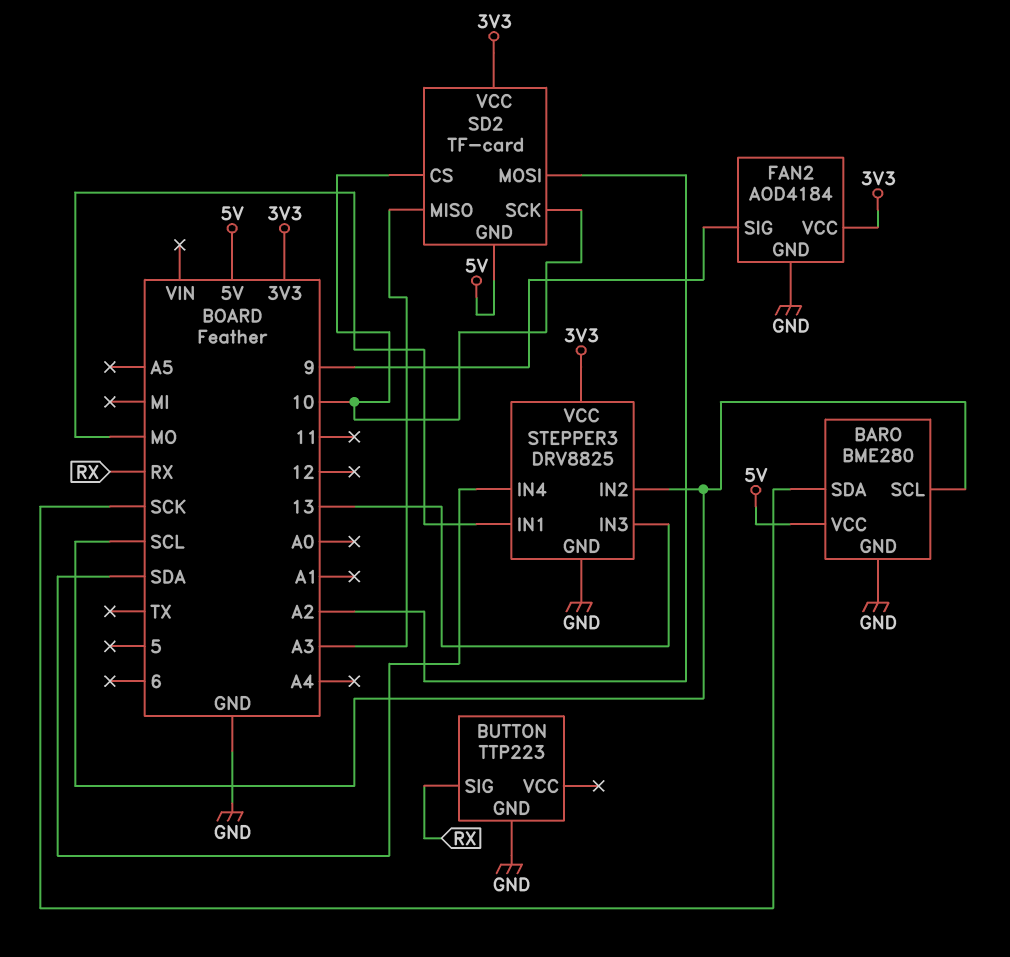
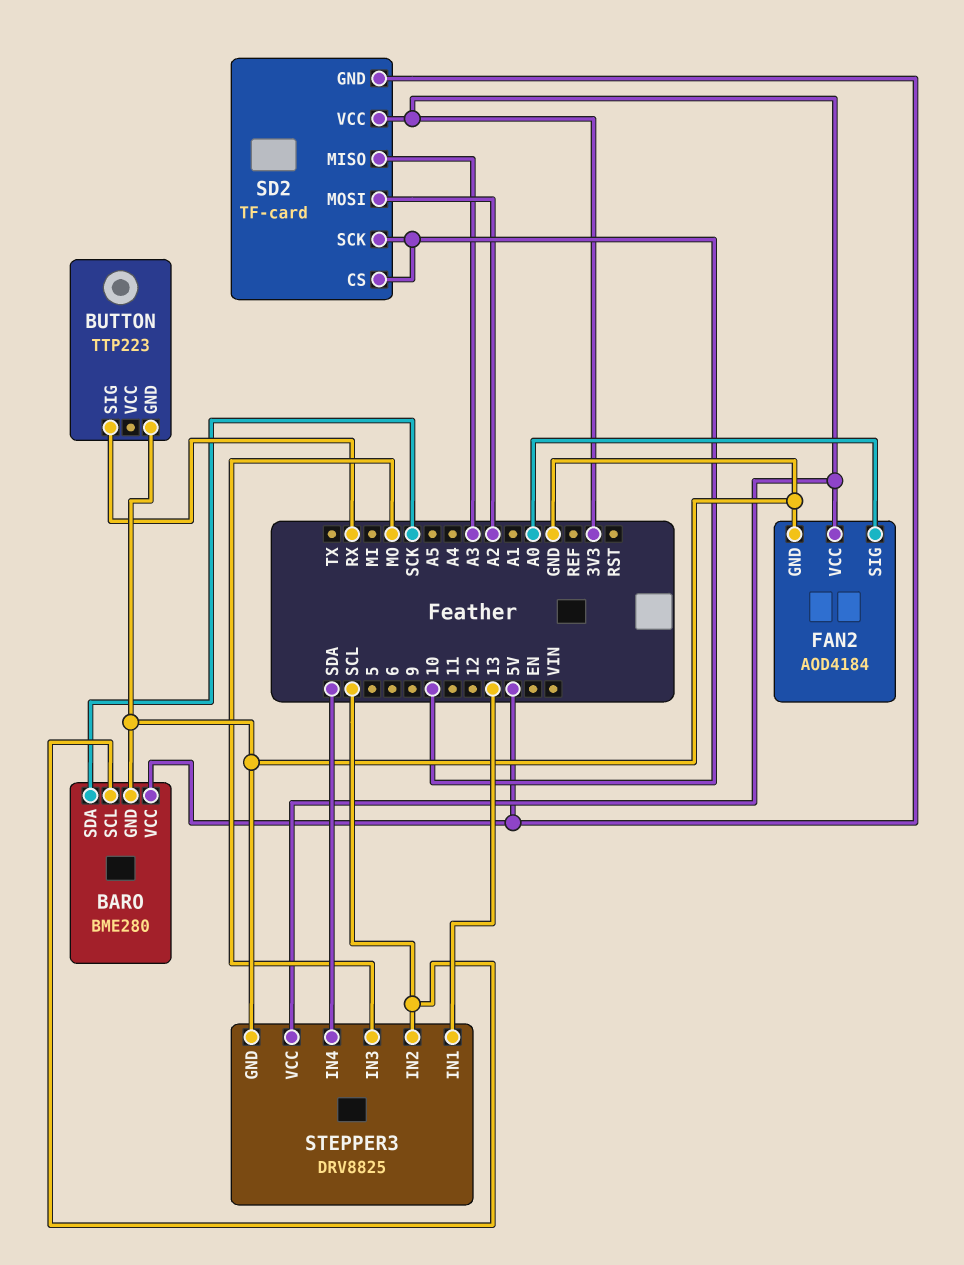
FAN2 pin SIG: 9 -> A0
STEPPER3 pin IN1: MO -> 13
STEPPER3 pin IN3: 13 -> MO

